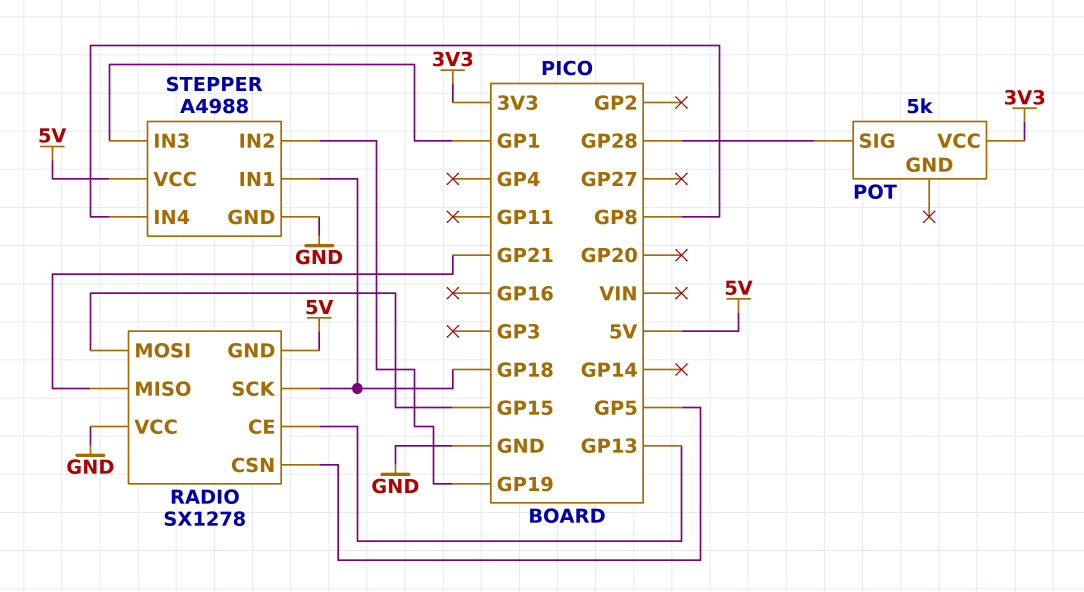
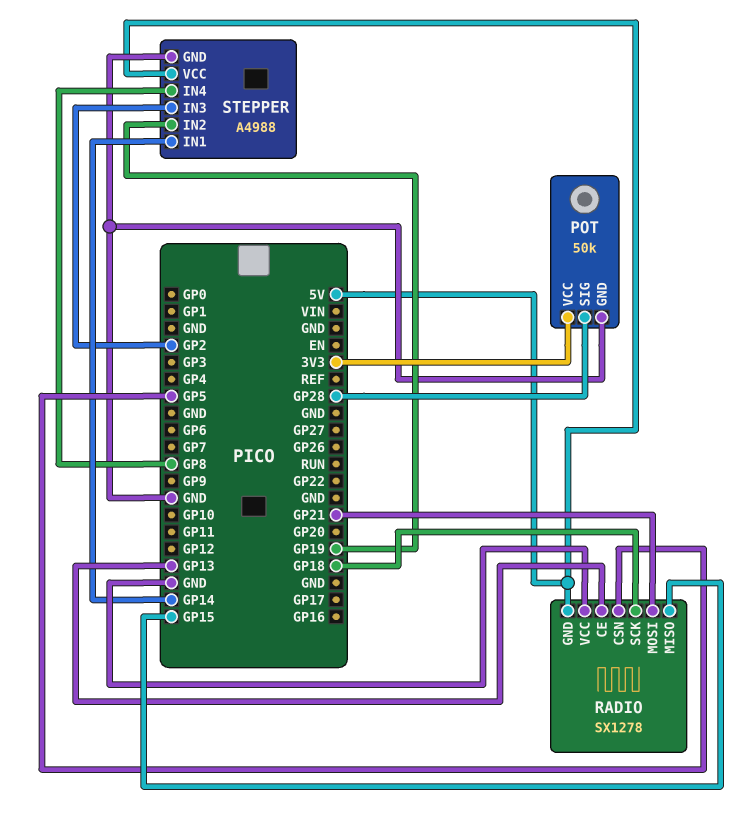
POT: 5k -> 50k
POT pin GND: none -> GND
RADIO pin MISO: GP21 -> GP15
RADIO pin MOSI: GP15 -> GP21
STEPPER pin IN1: GP18 -> GP14
STEPPER pin IN3: GP1 -> GP2

